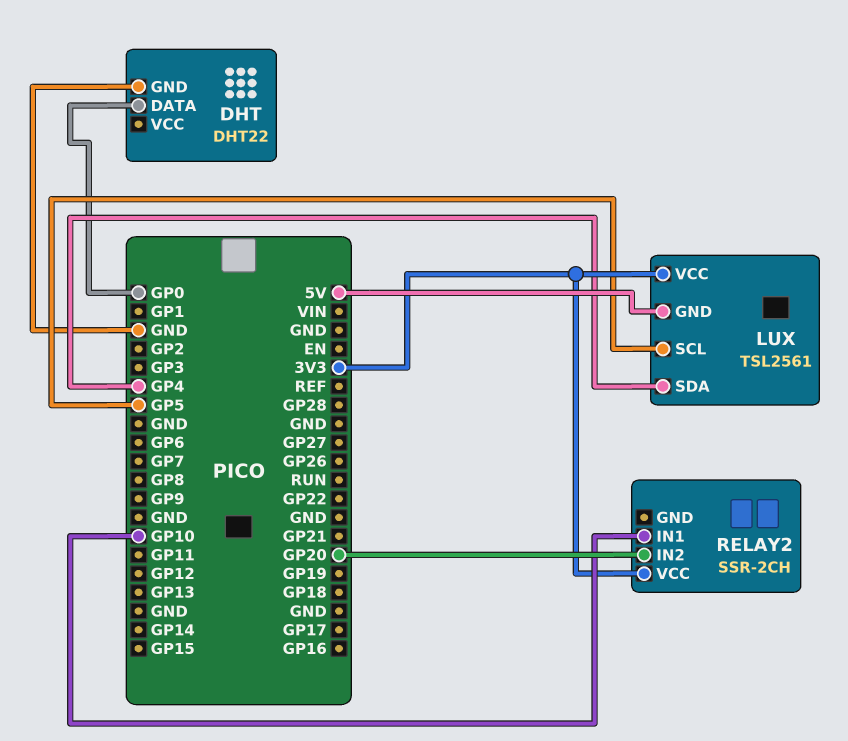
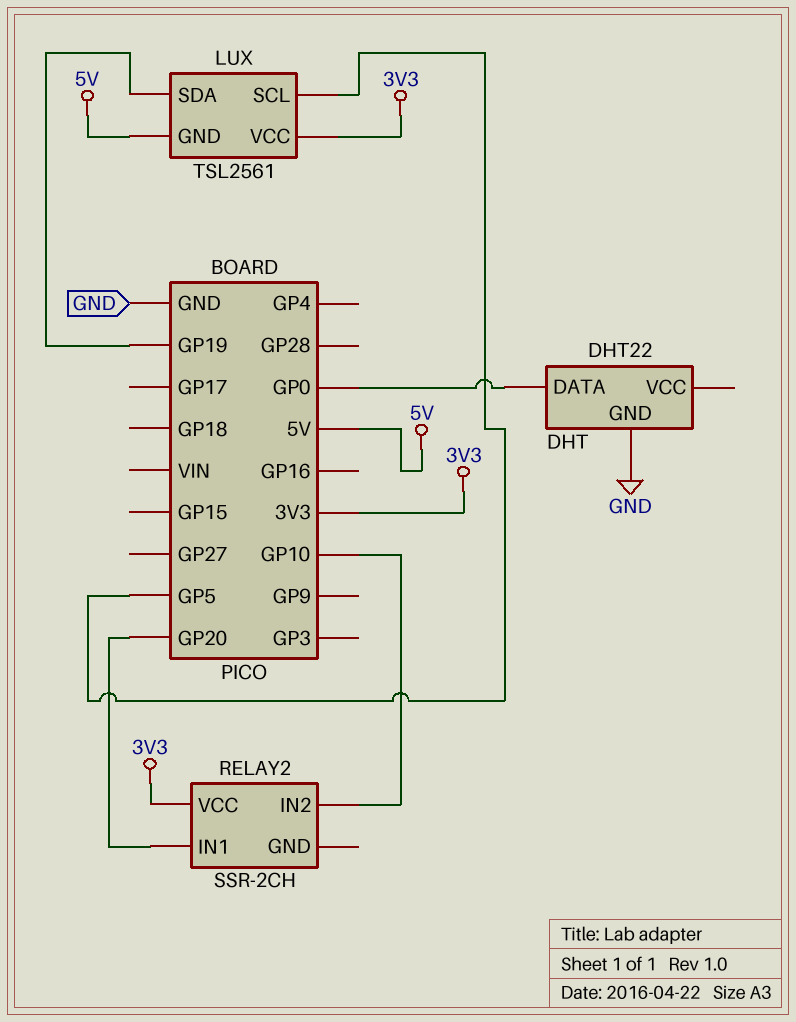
LUX pin SDA: GP4 -> GP19
RELAY2 pin IN1: GP10 -> GP20
RELAY2 pin IN2: GP20 -> GP10

